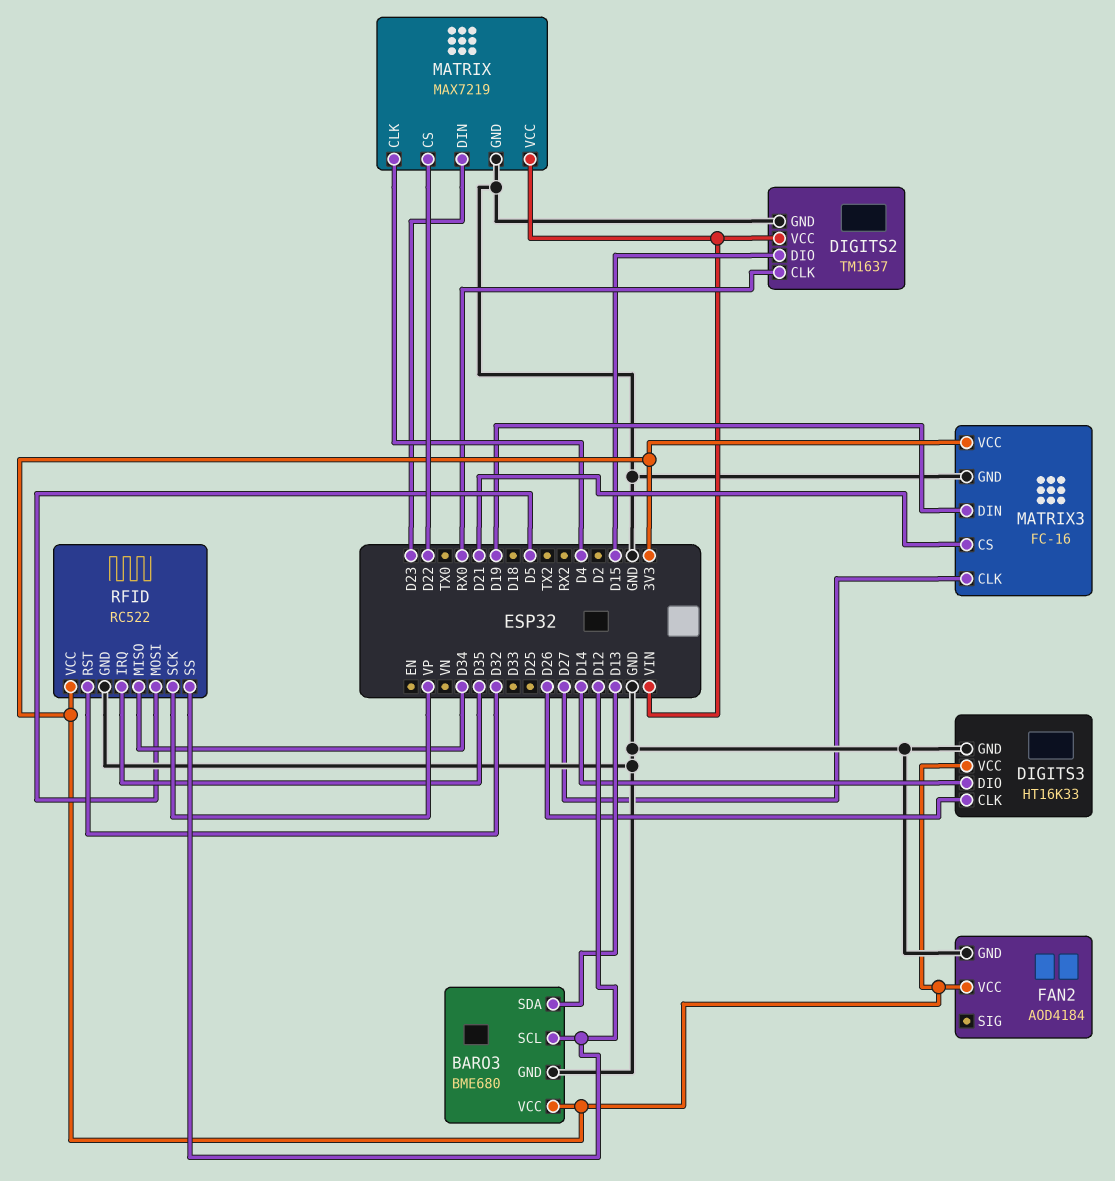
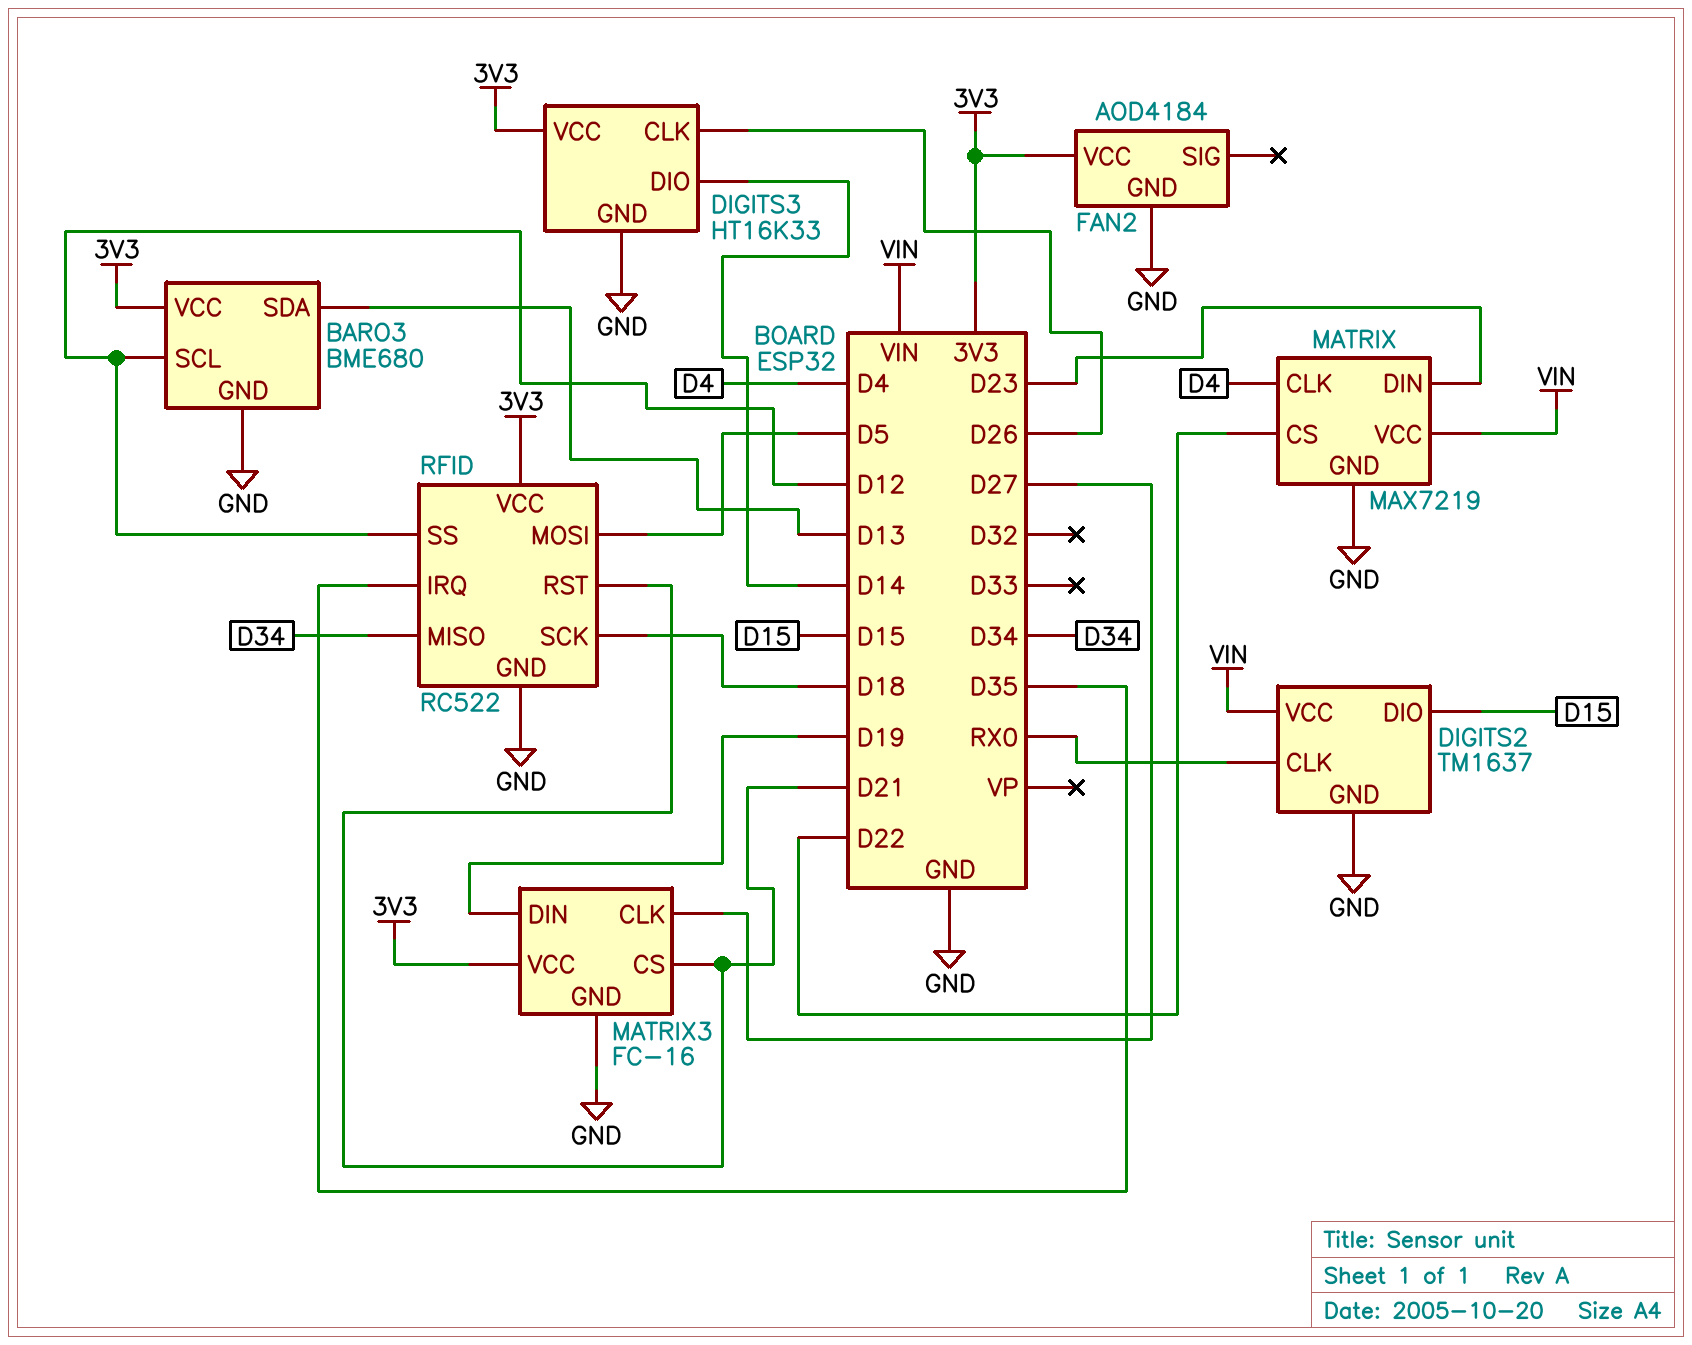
RFID pin RST: D32 -> D21
RFID pin SCK: VP -> D18

